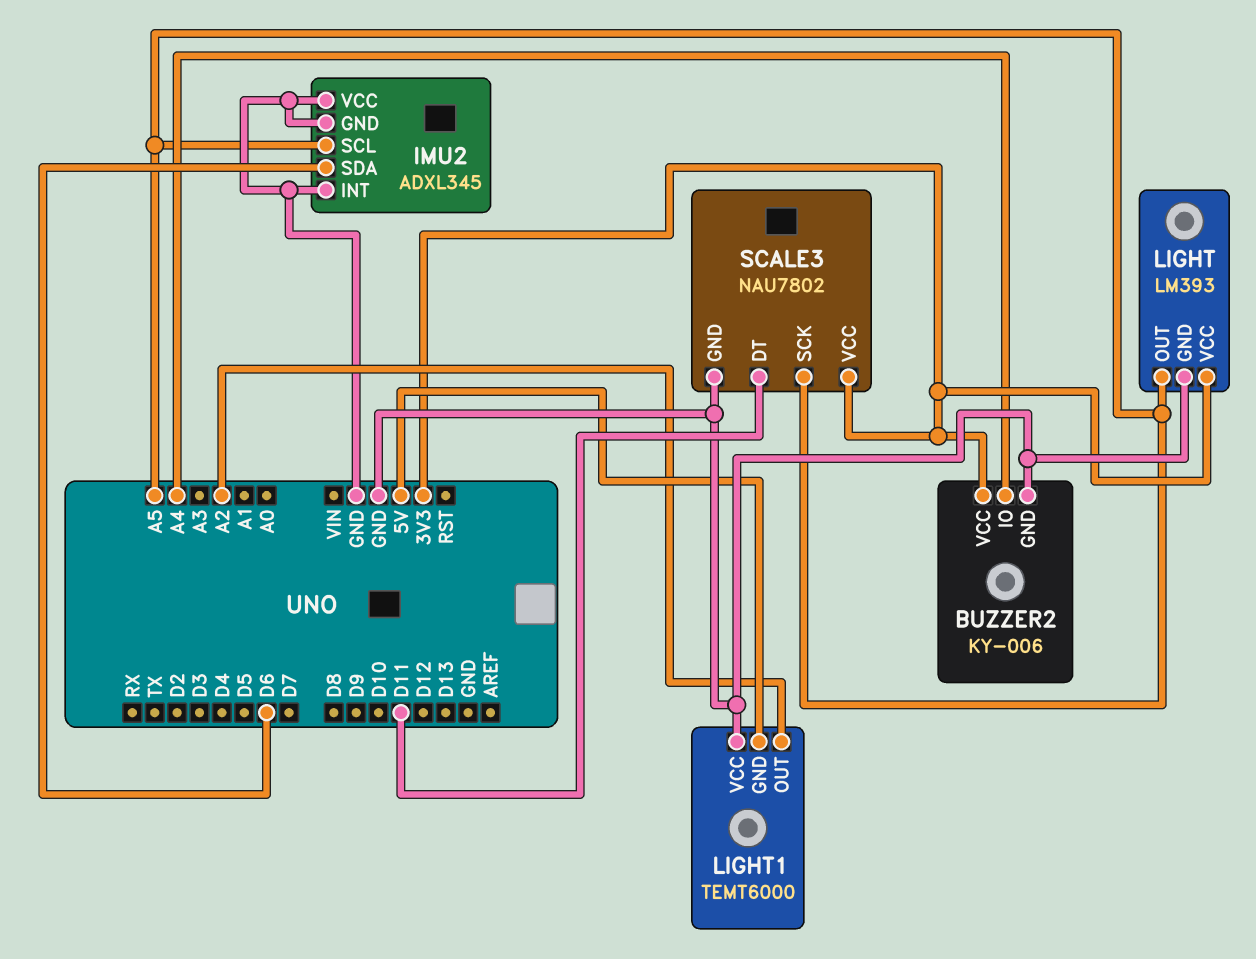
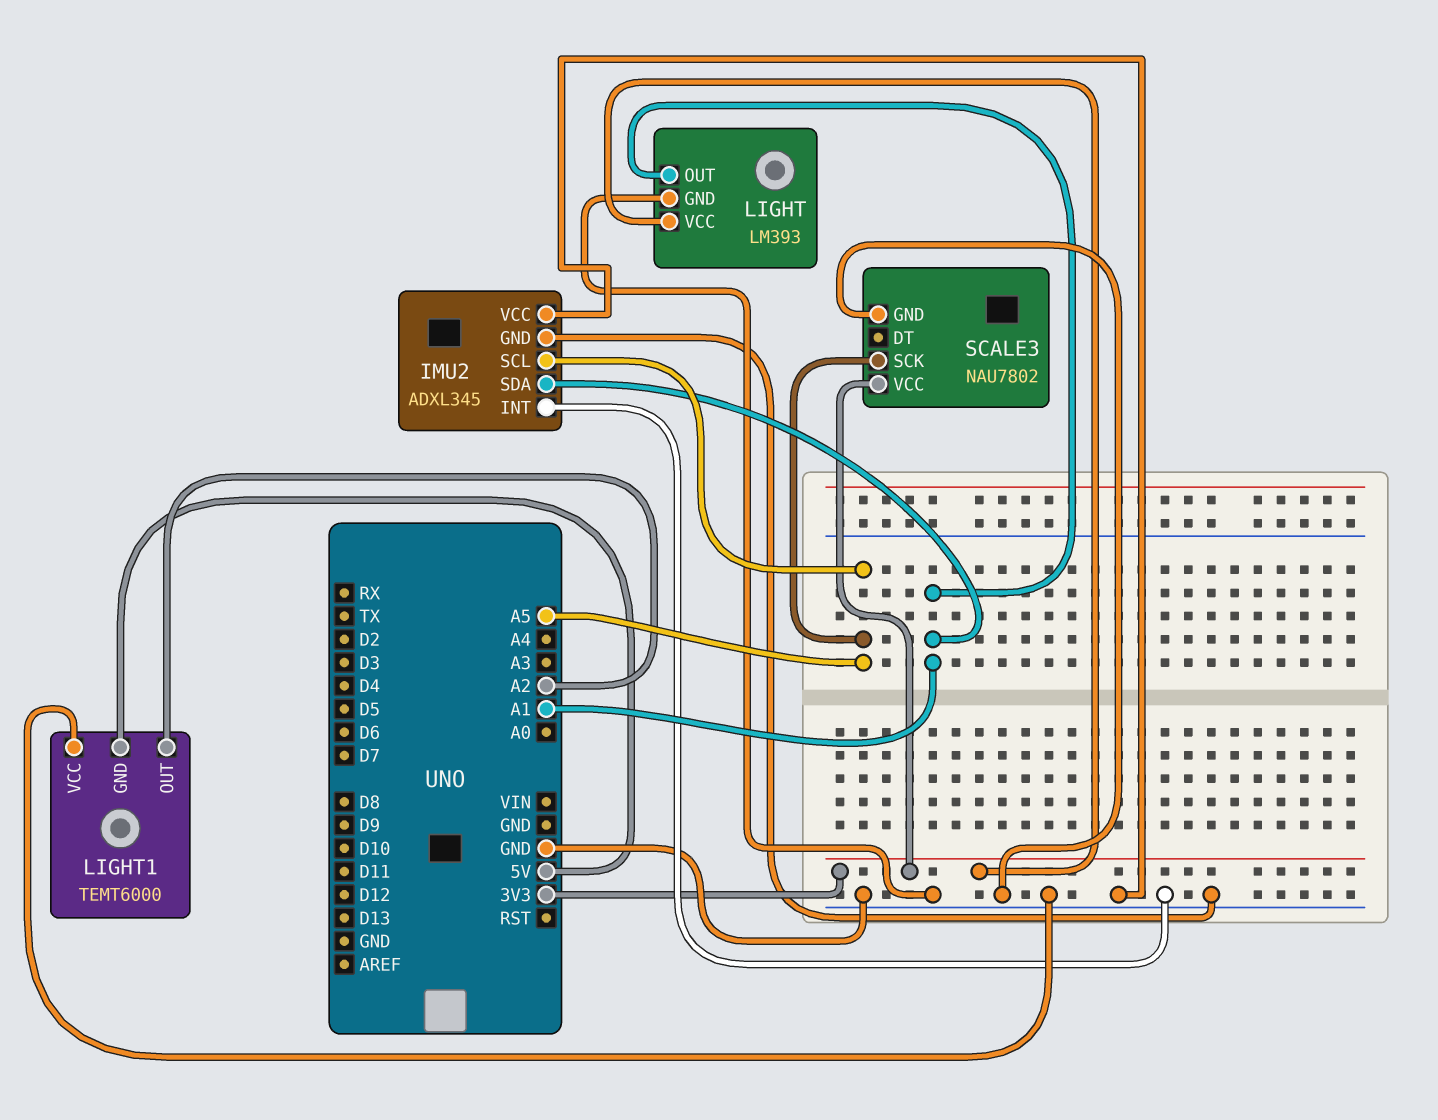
BUZZER2: KY-006 -> none
BUZZER2 pin GND: GND -> none
BUZZER2 pin IO: A4 -> none
BUZZER2 pin VCC: 3V3 -> none
IMU2 pin SDA: D6 -> A1
LIGHT pin OUT: A5 -> A1
SCALE3 pin DT: D11 -> none

